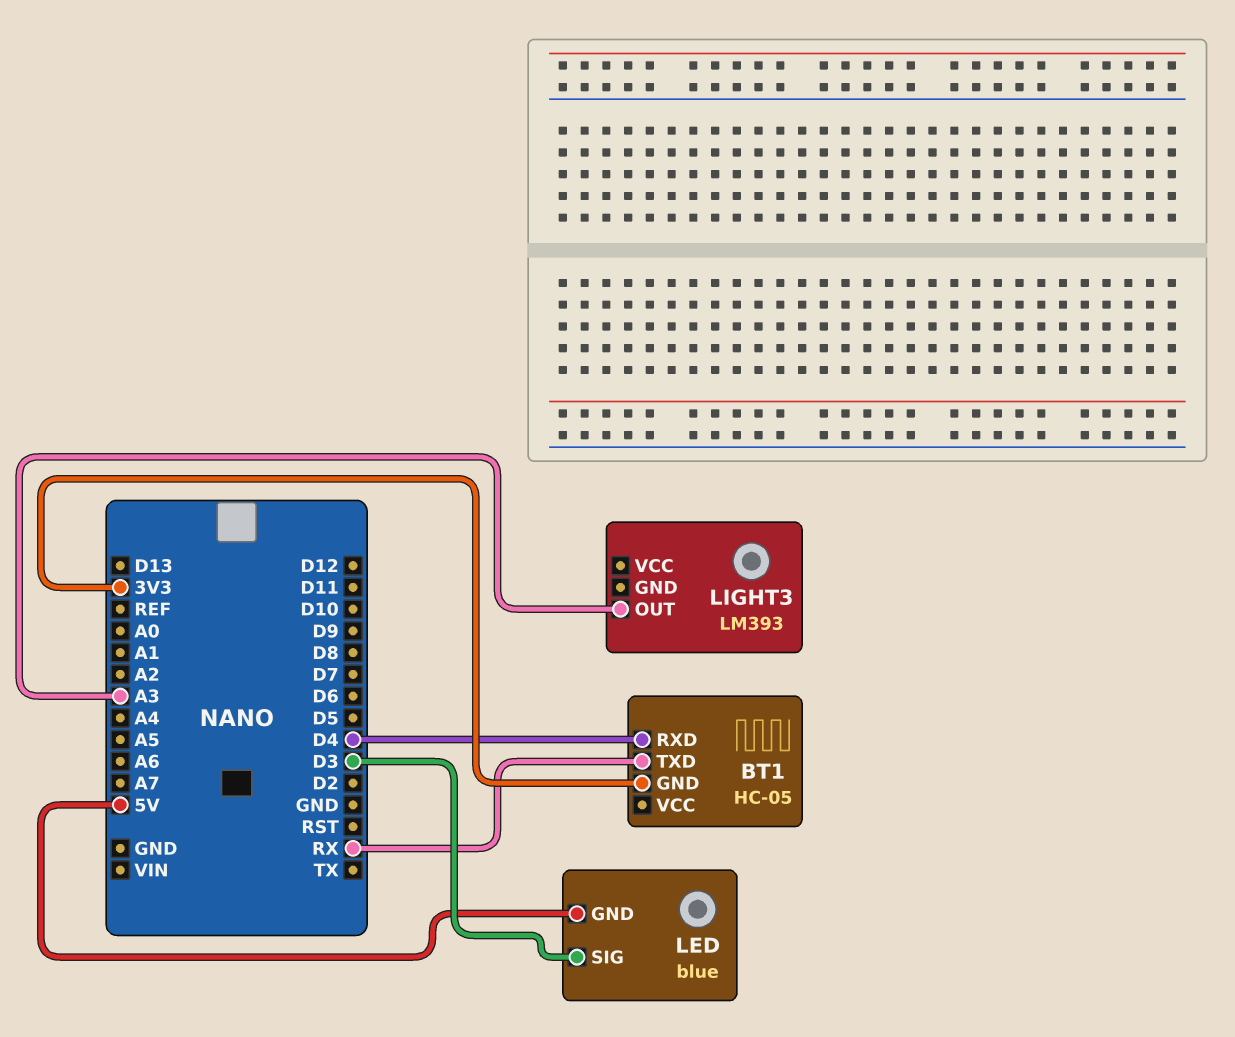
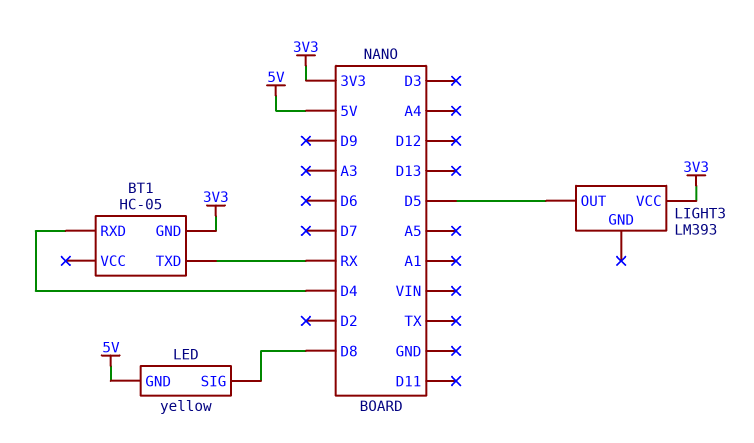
LED: blue -> yellow
LED pin SIG: D3 -> D8
LIGHT3 pin OUT: A3 -> D5
LIGHT3 pin VCC: none -> 3V3

